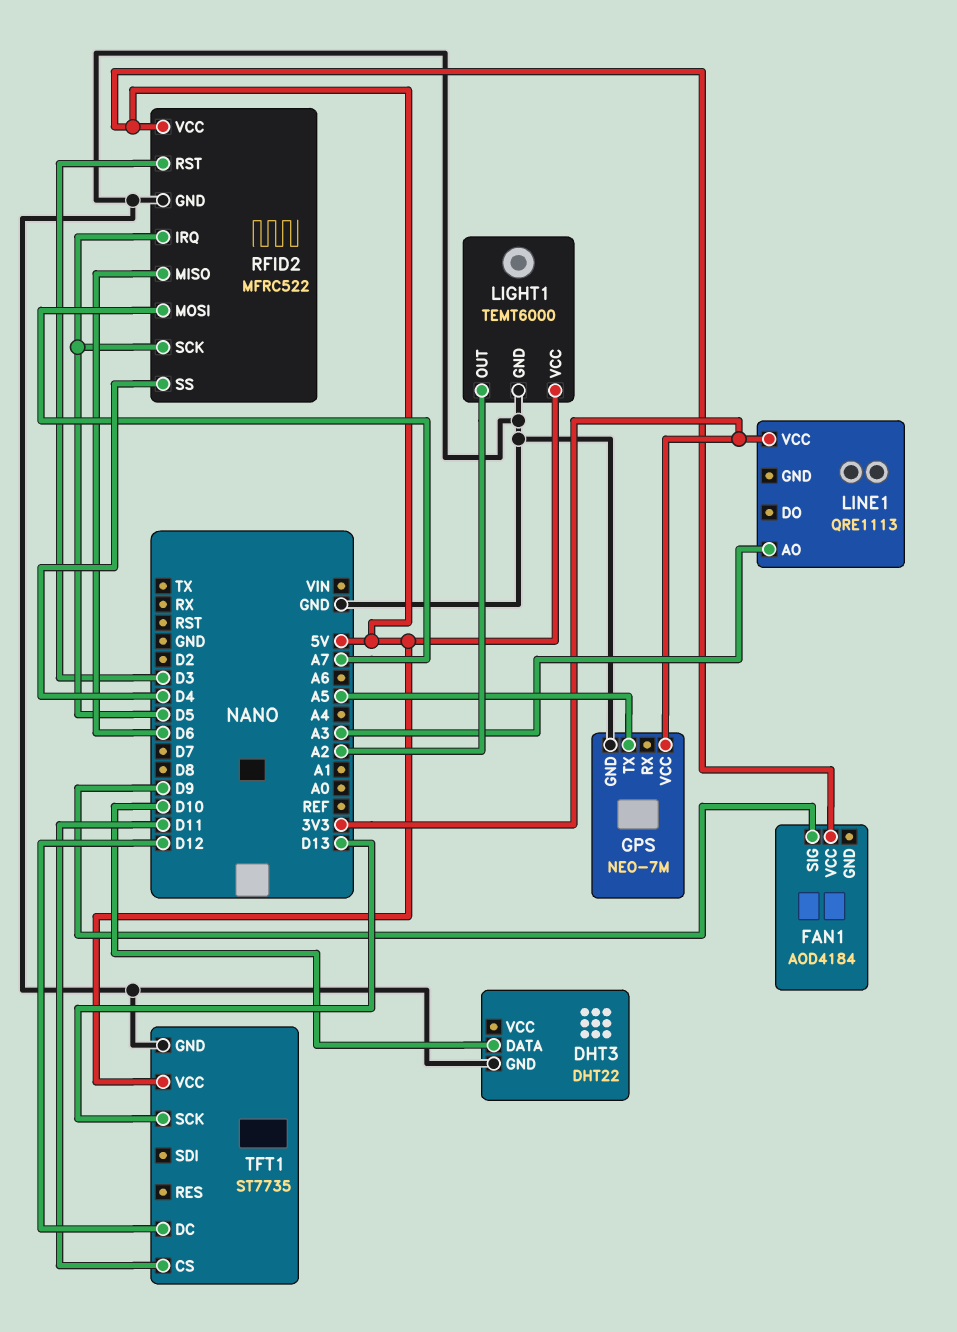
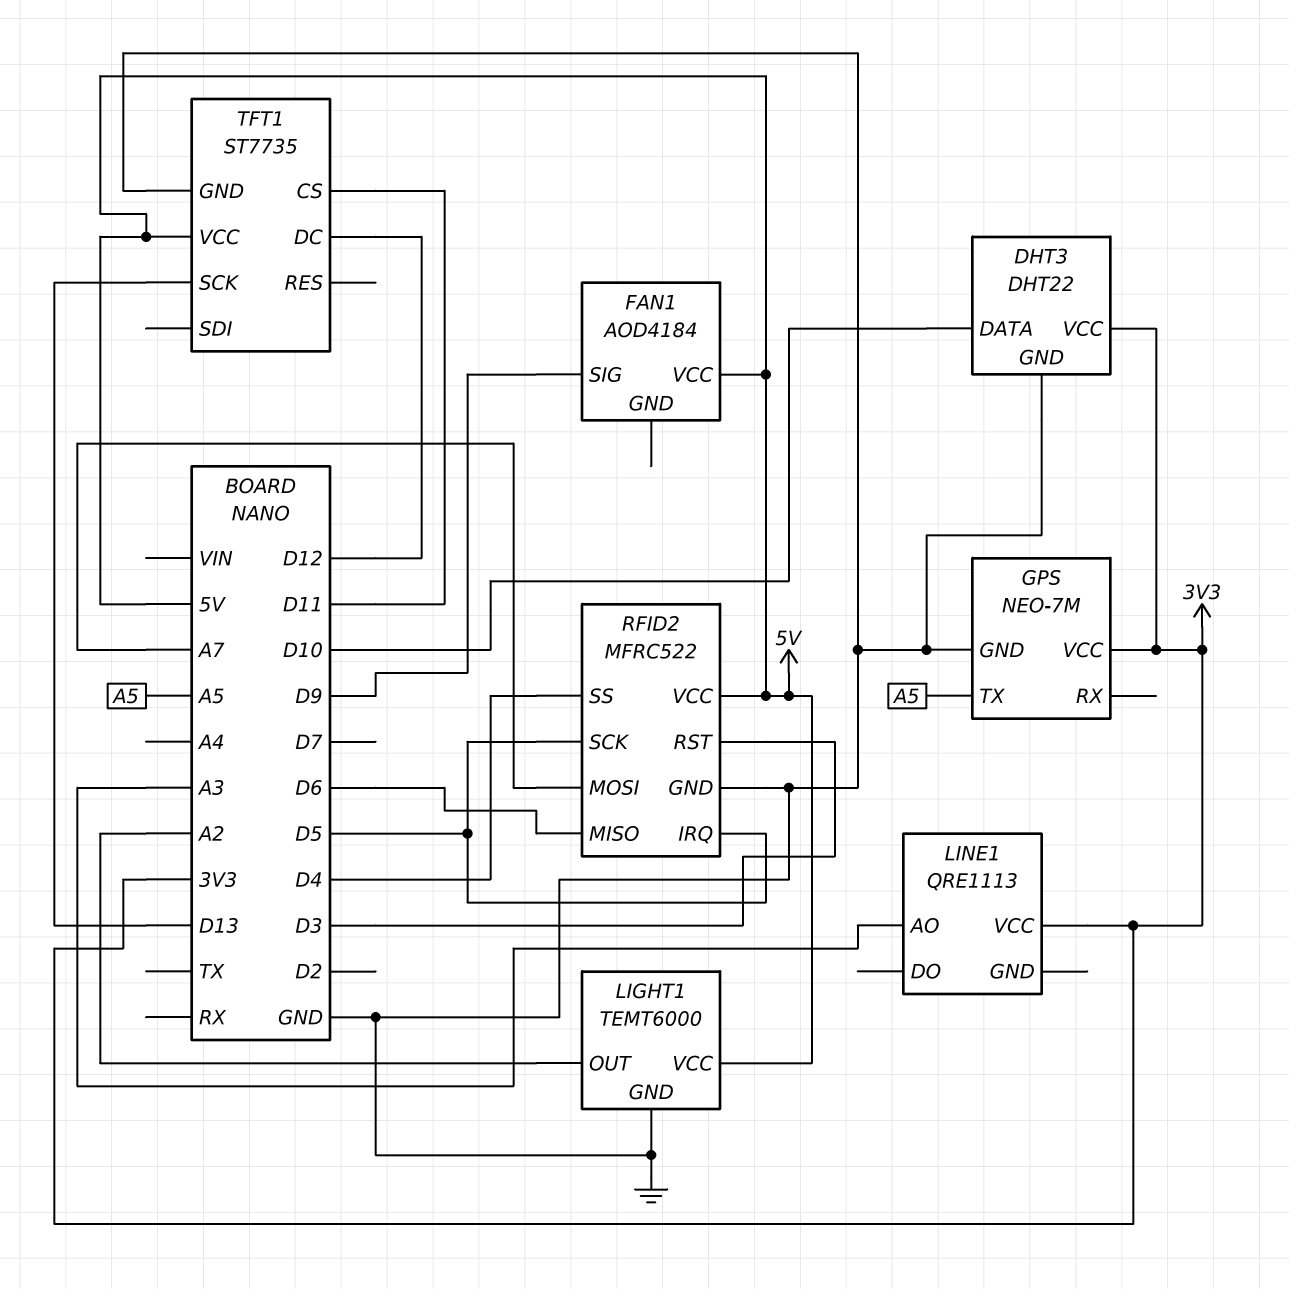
DHT3 pin VCC: none -> 3V3

